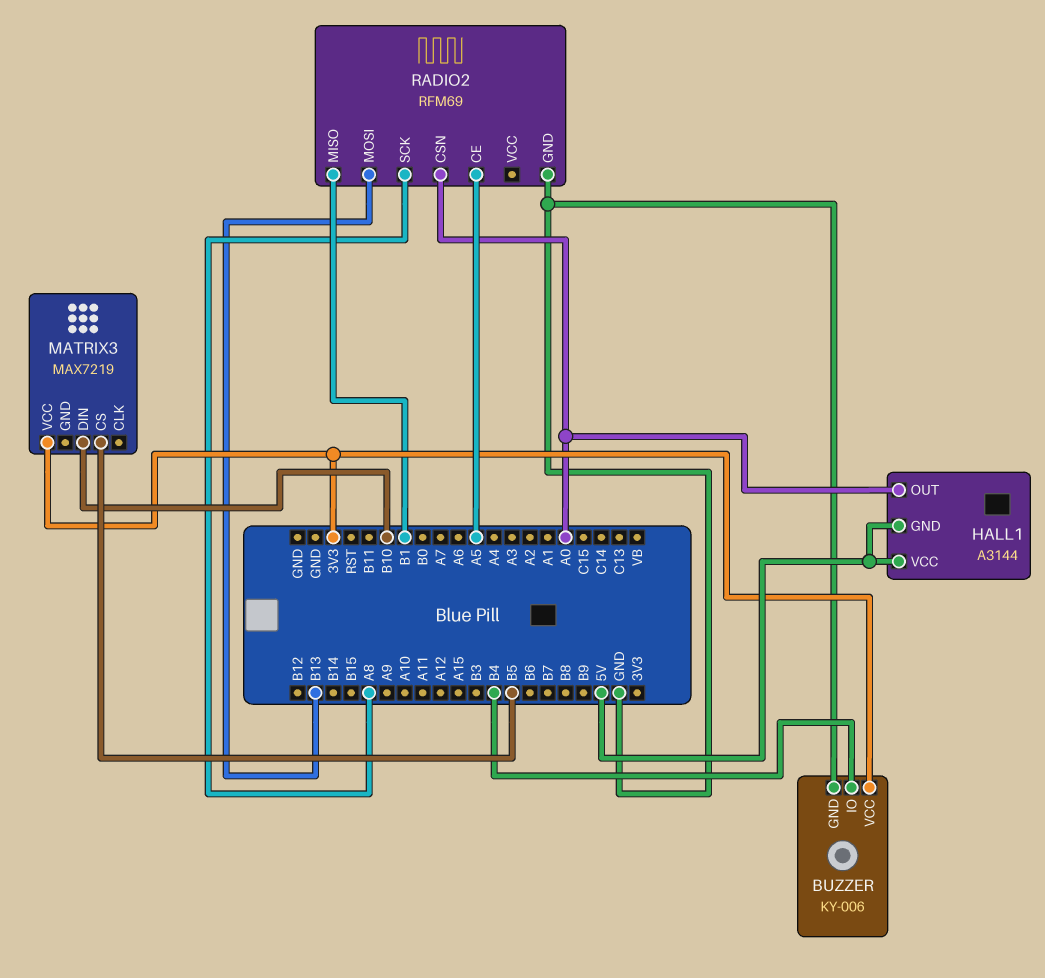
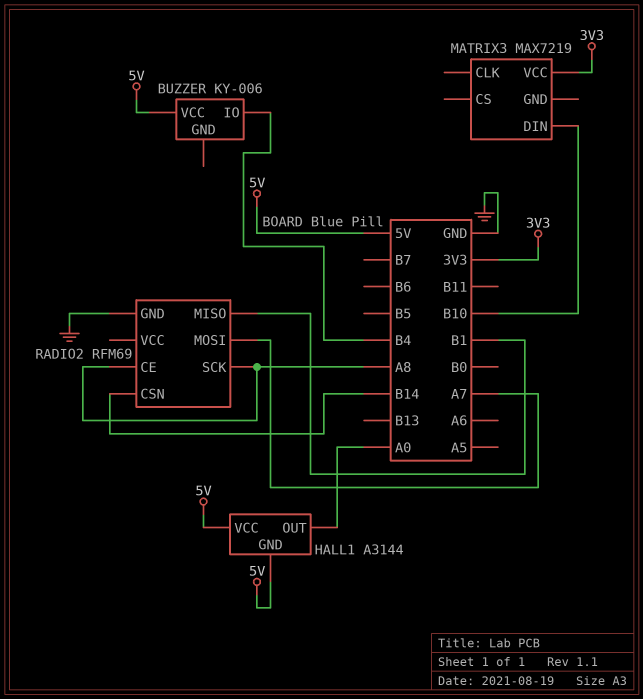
BUZZER pin GND: GND -> none
BUZZER pin VCC: 3V3 -> 5V
MATRIX3 pin CS: B5 -> none
RADIO2 pin CE: A5 -> A8
RADIO2 pin CSN: A0 -> B14
RADIO2 pin MOSI: B13 -> A7

